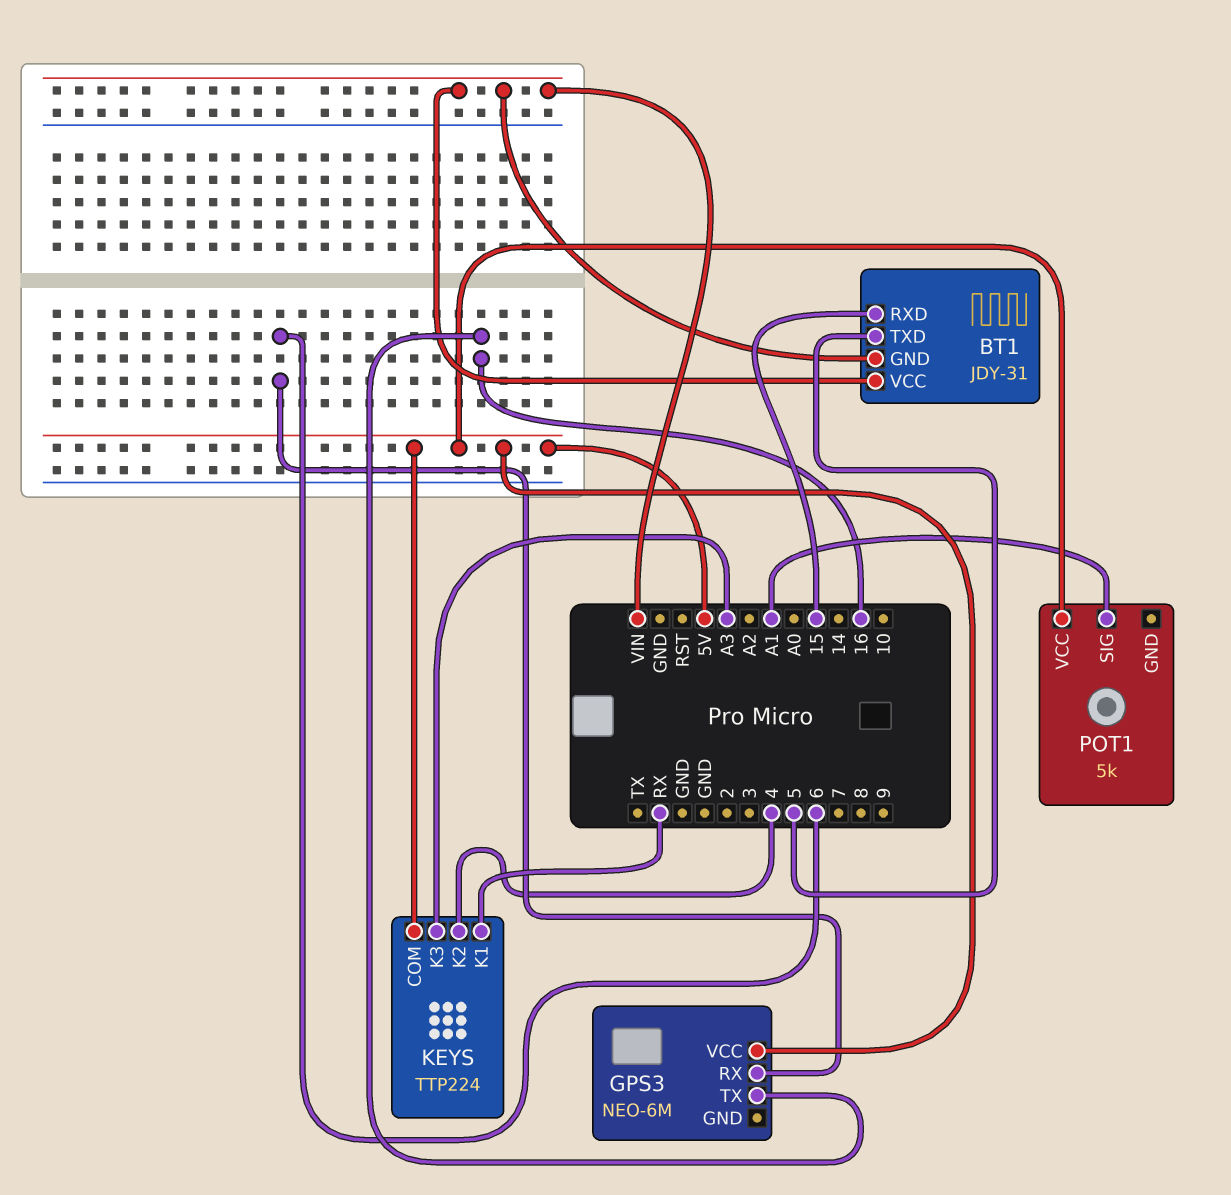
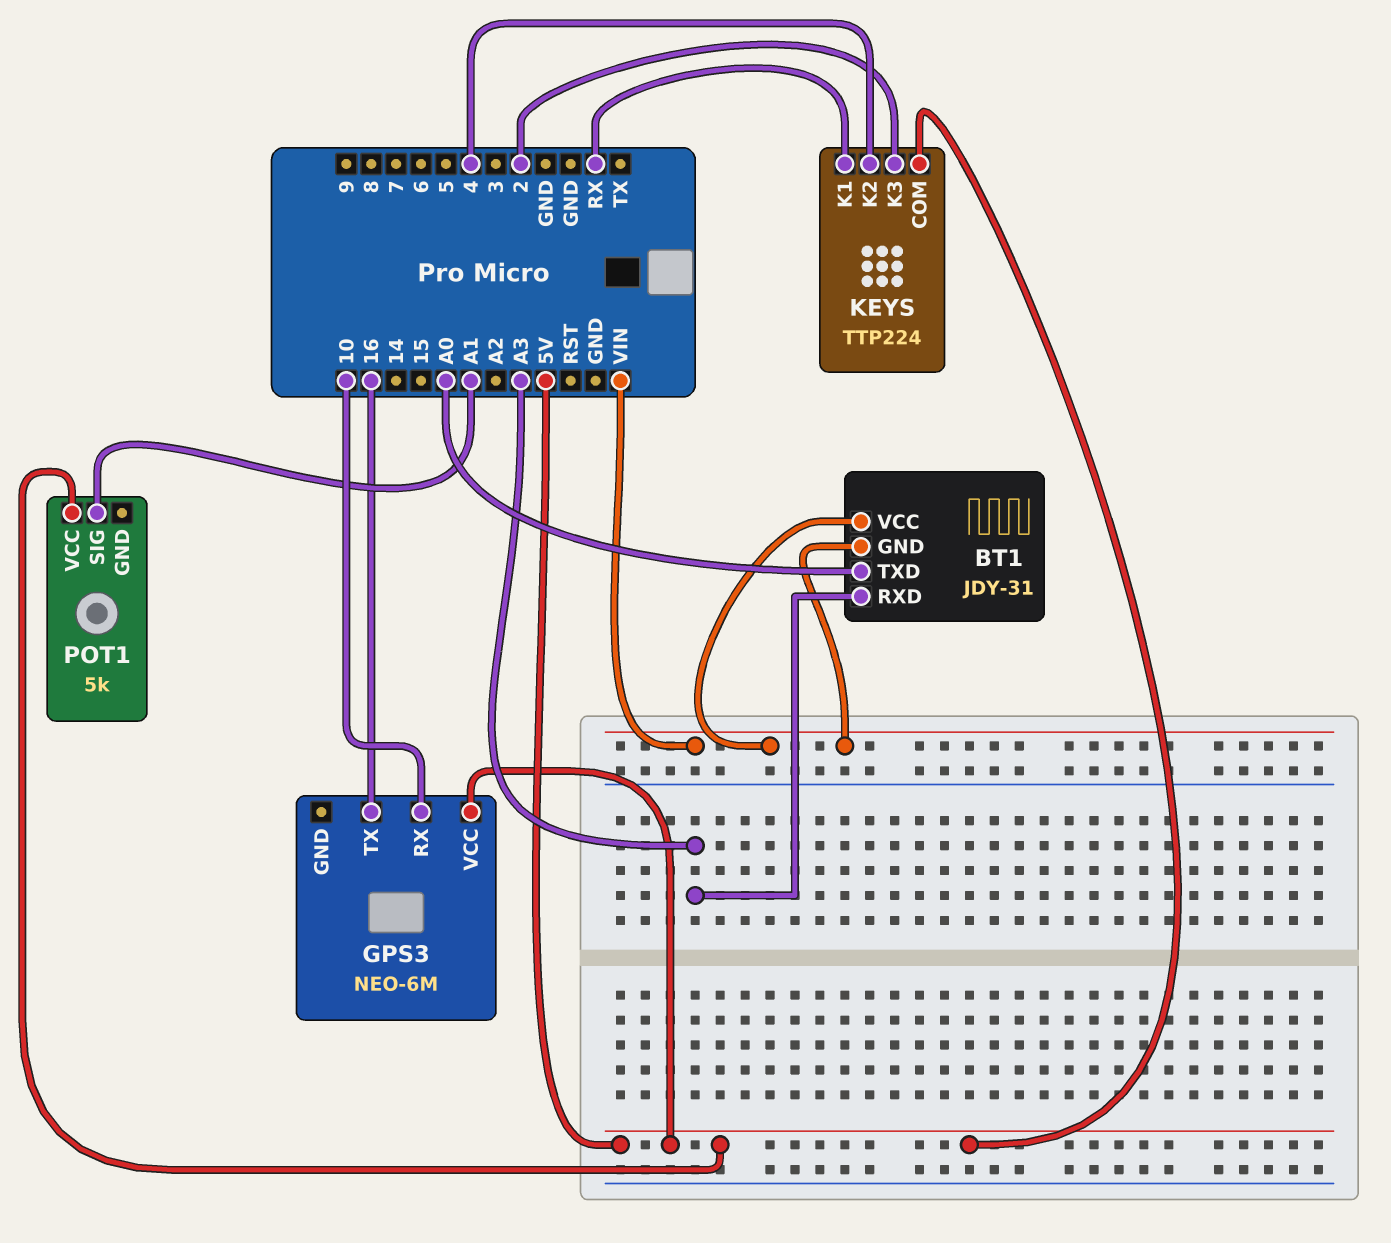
BT1 pin RXD: 15 -> A3
BT1 pin TXD: 5 -> A0
GPS3 pin RX: 6 -> 10
KEYS pin K3: A3 -> 2

